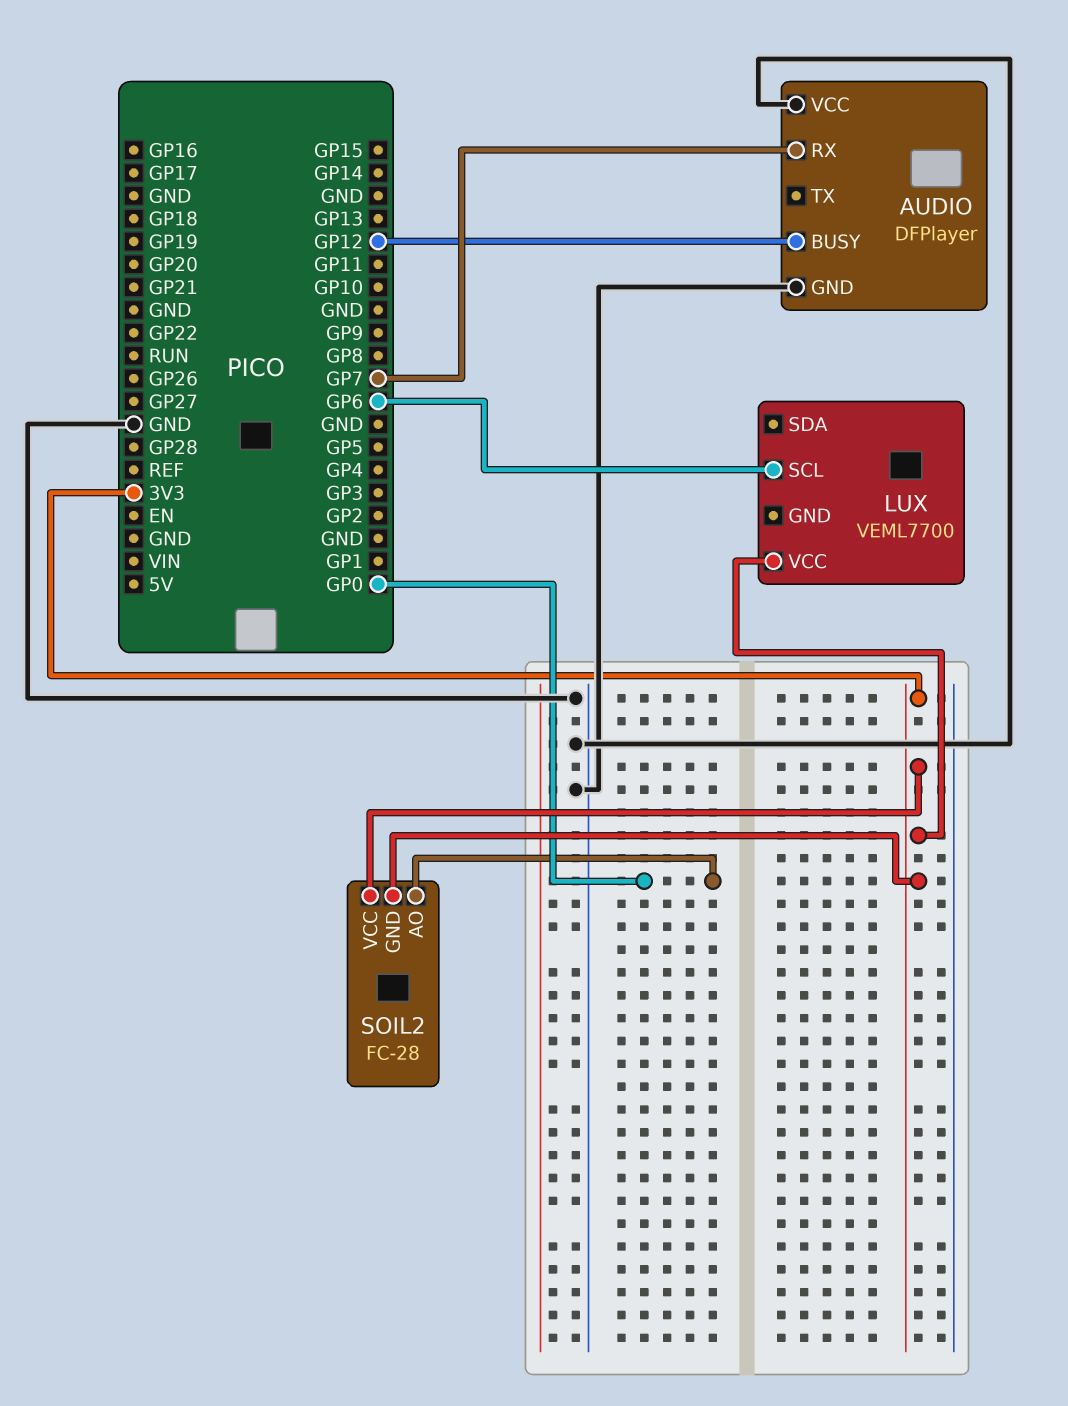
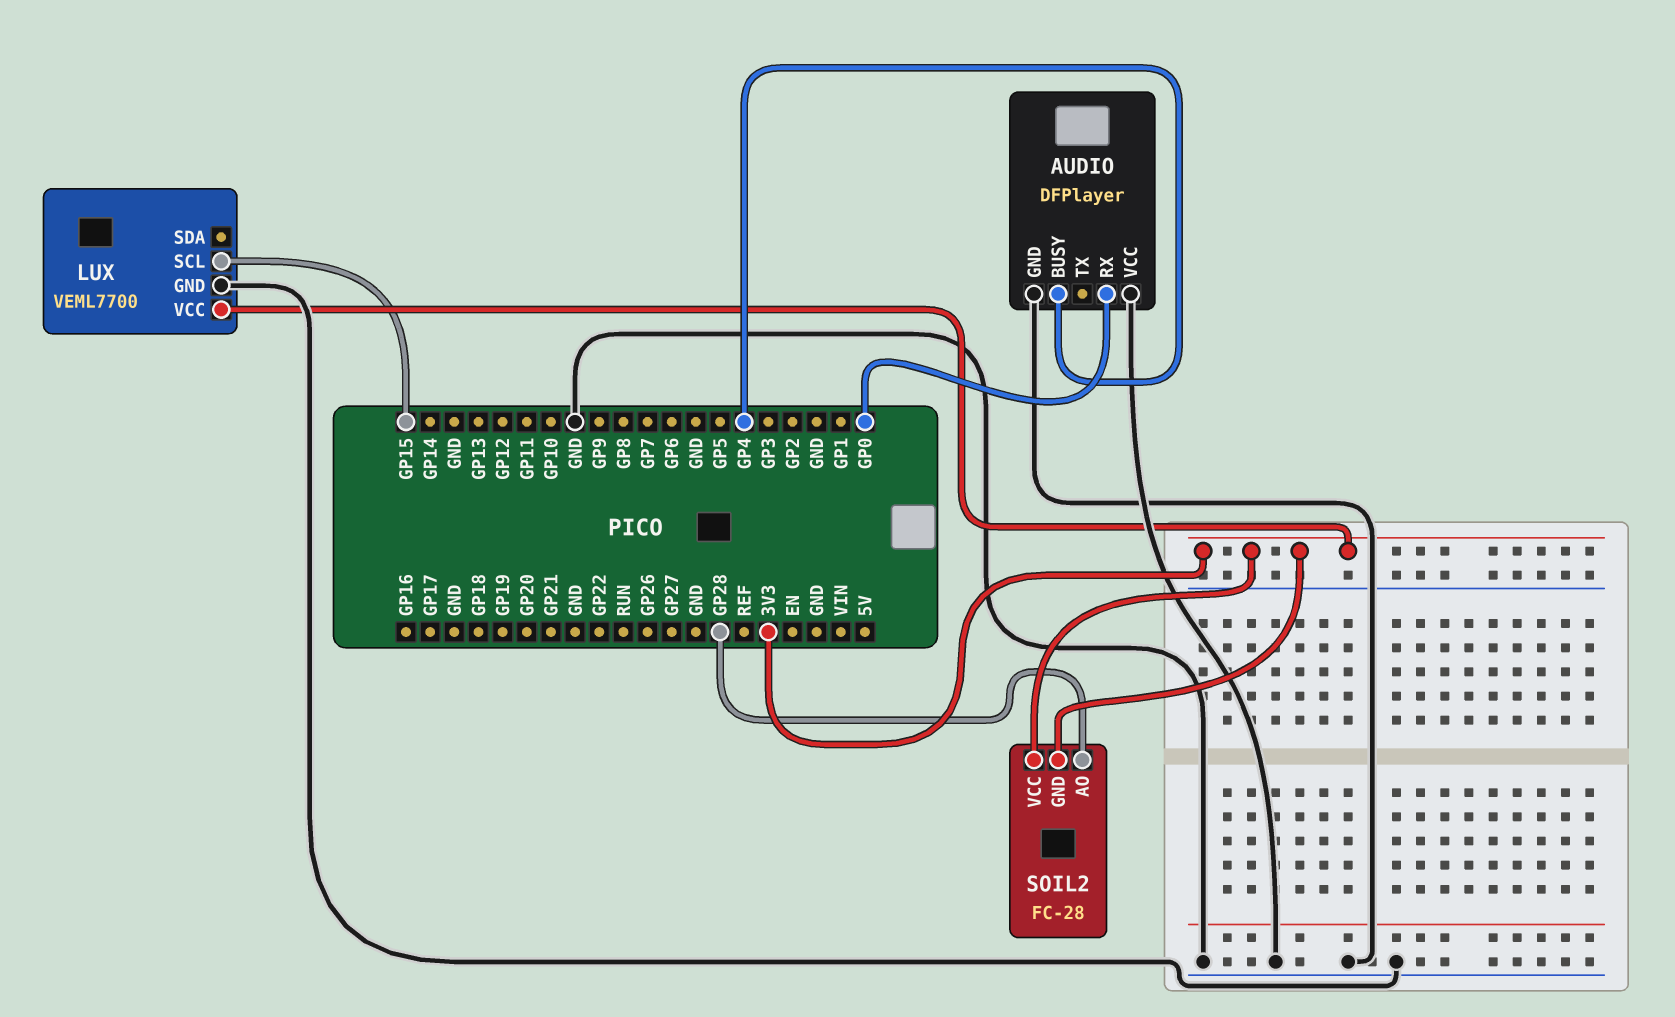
AUDIO pin BUSY: GP12 -> GP4
AUDIO pin RX: GP7 -> GP0
LUX pin GND: none -> GND
LUX pin SCL: GP6 -> GP15
SOIL2 pin AO: GP0 -> GP28

